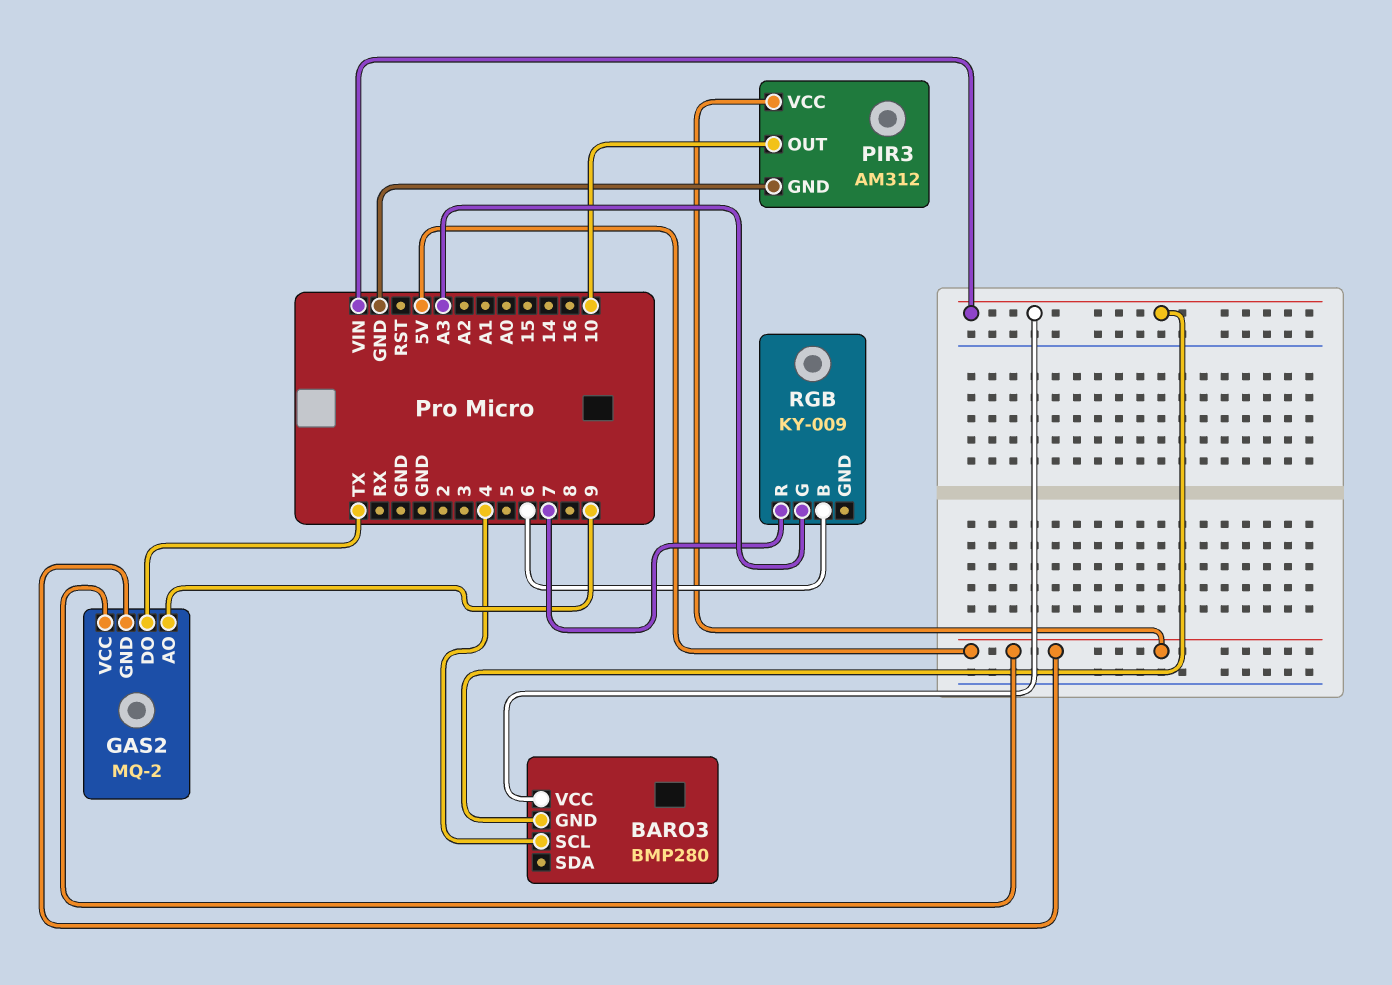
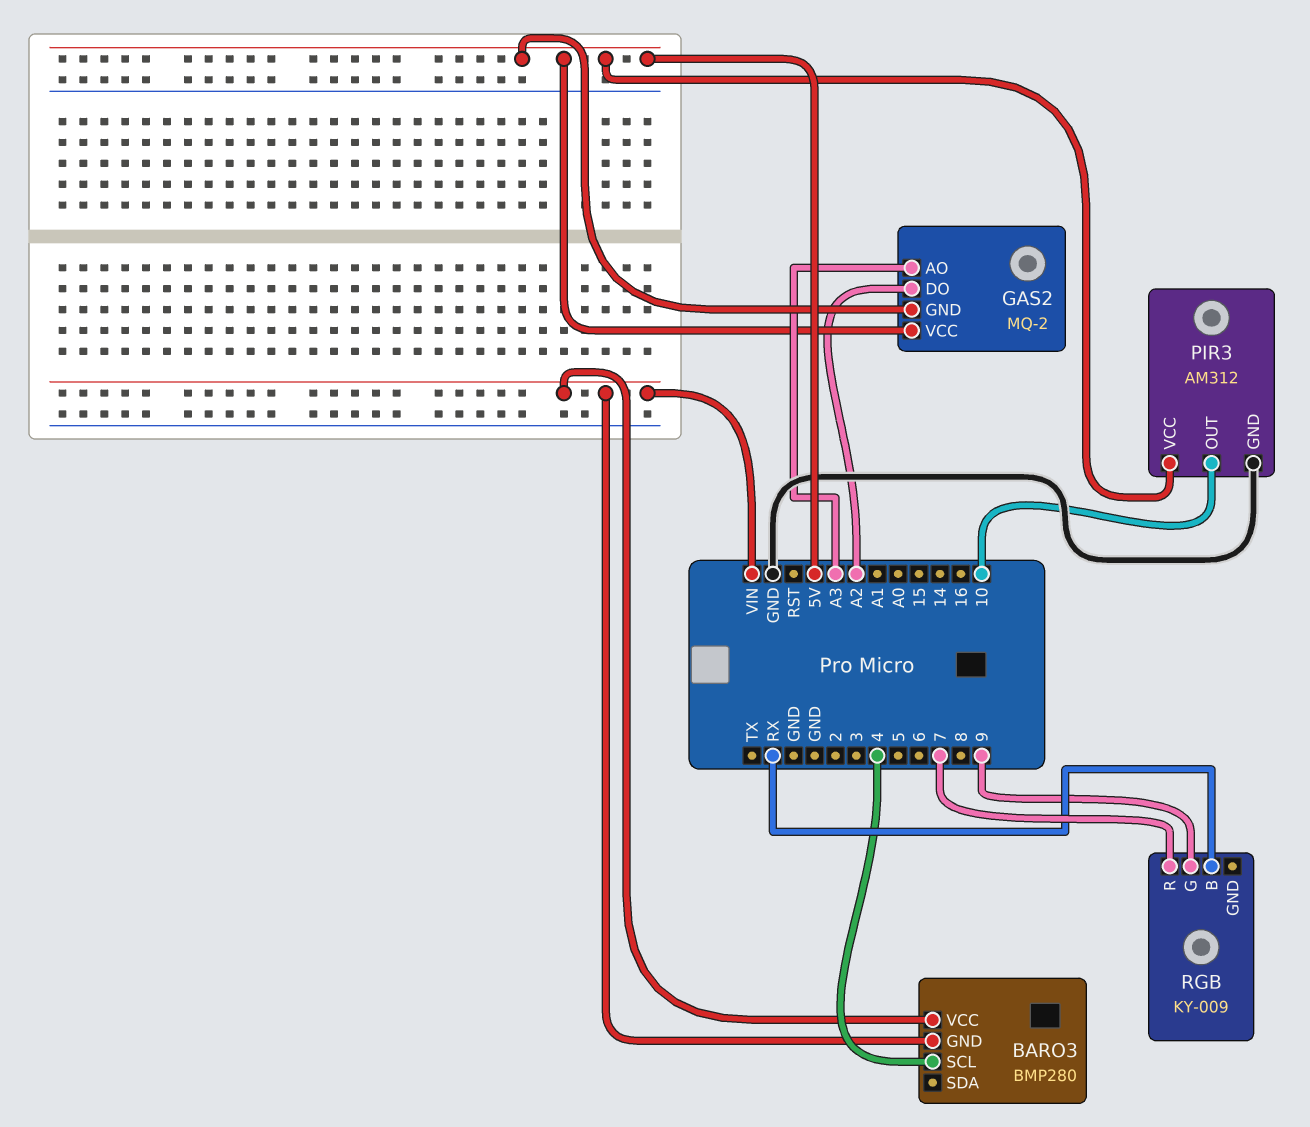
GAS2 pin AO: 9 -> A3
GAS2 pin DO: TX -> A2
RGB pin B: 6 -> RX
RGB pin G: A3 -> 9

